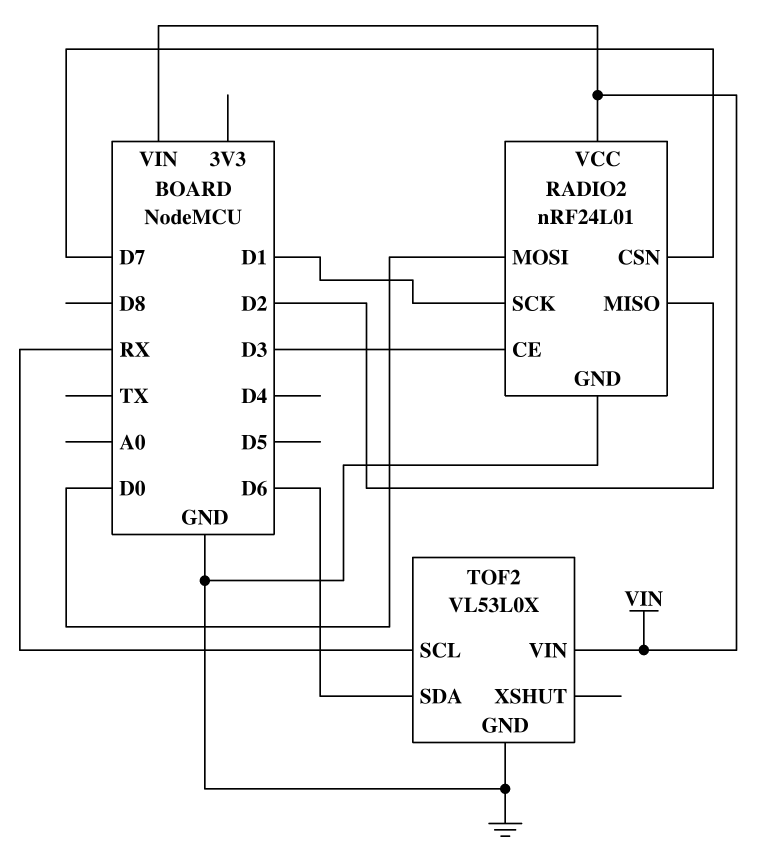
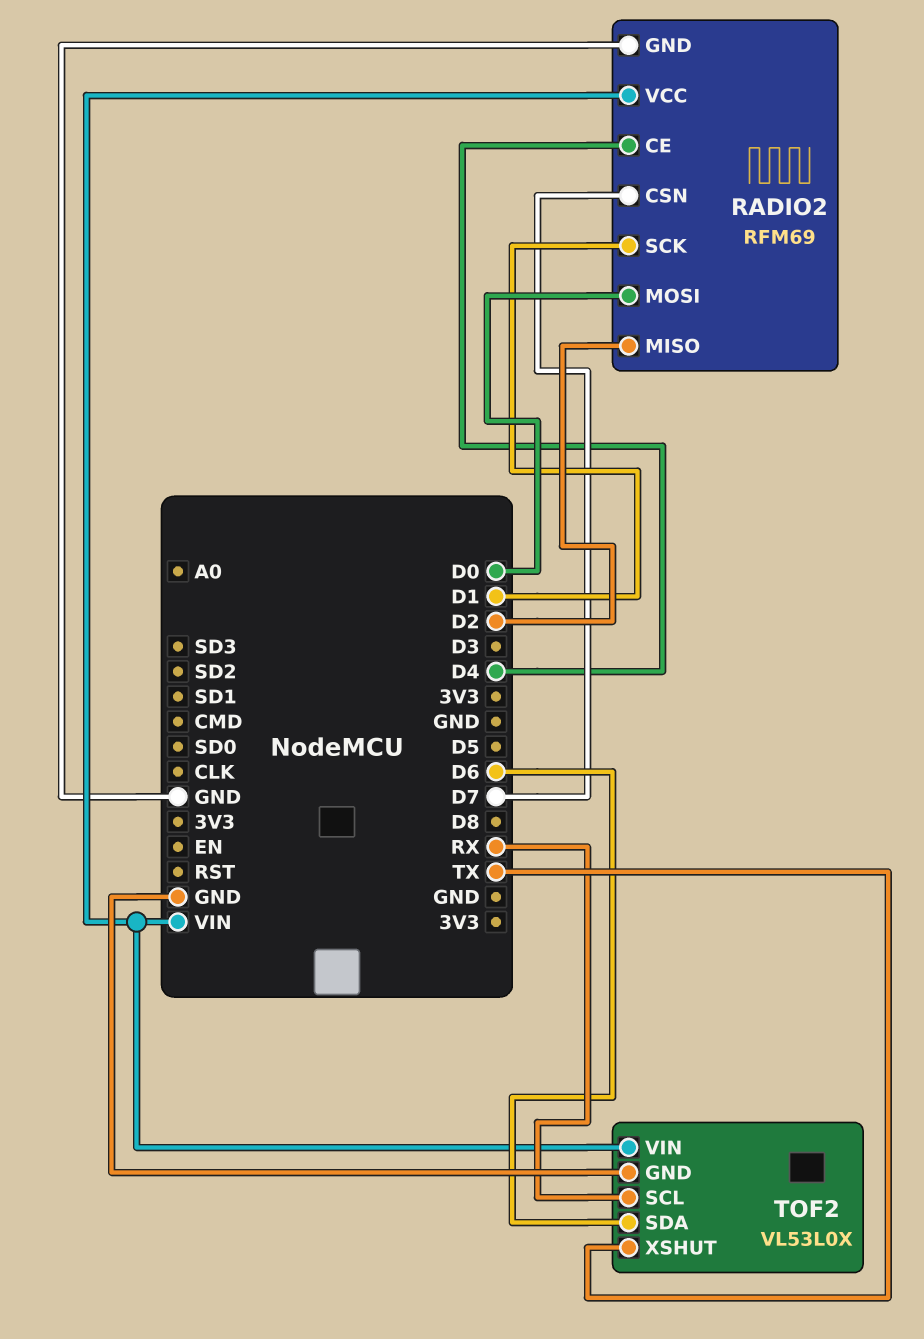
RADIO2: nRF24L01 -> RFM69
RADIO2 pin CE: D3 -> D4
TOF2 pin XSHUT: none -> TX

